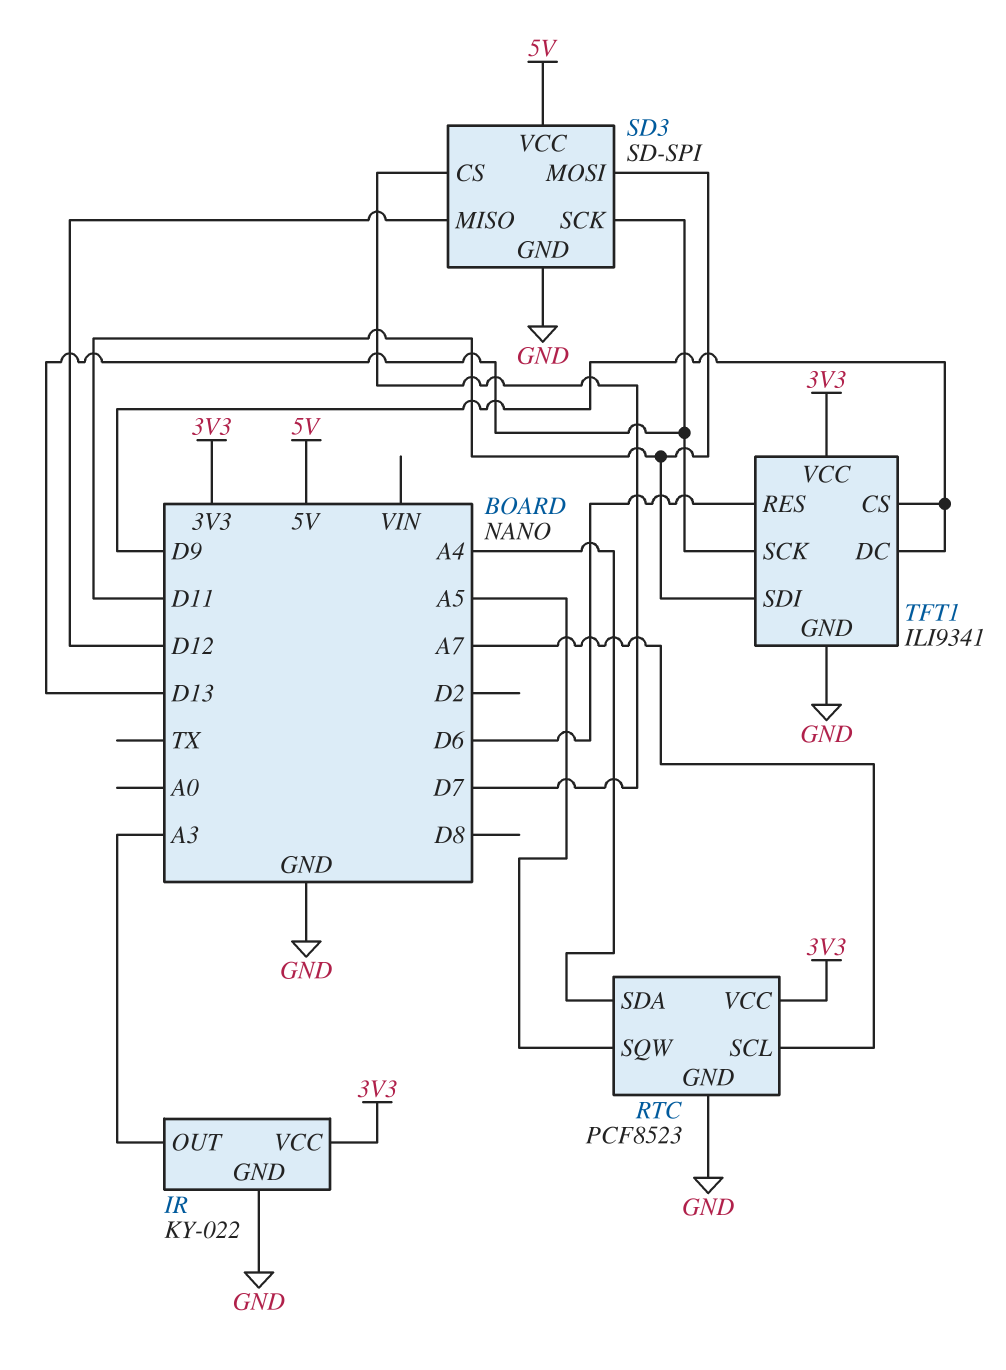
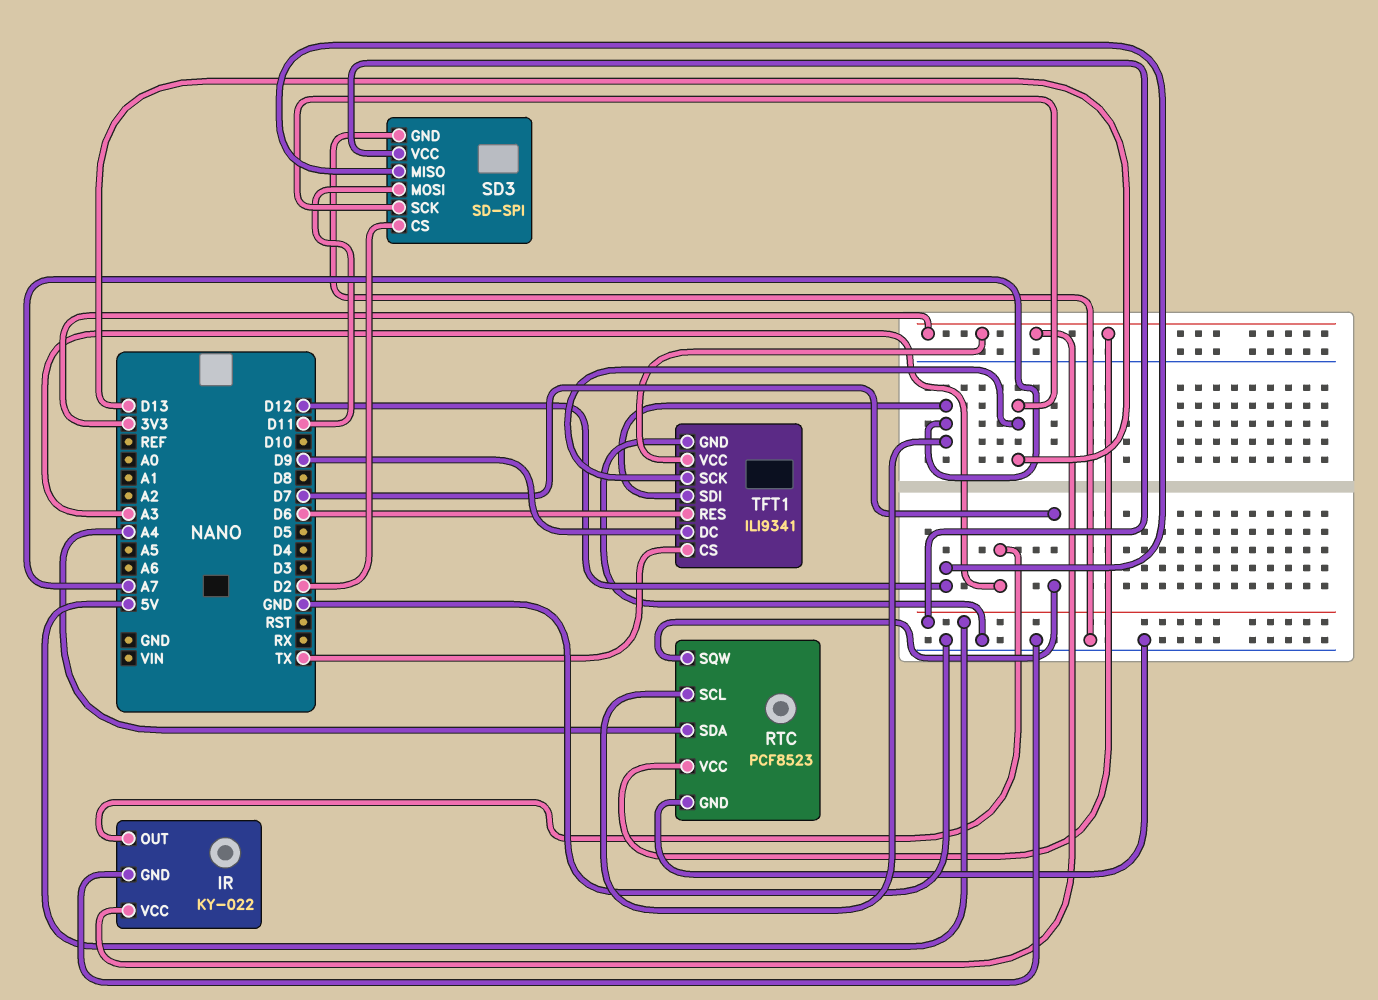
RTC pin SQW: A5 -> D7
SD3 pin CS: D7 -> D2
TFT1 pin CS: D9 -> TX
TFT1 pin SDI: D11 -> A7

